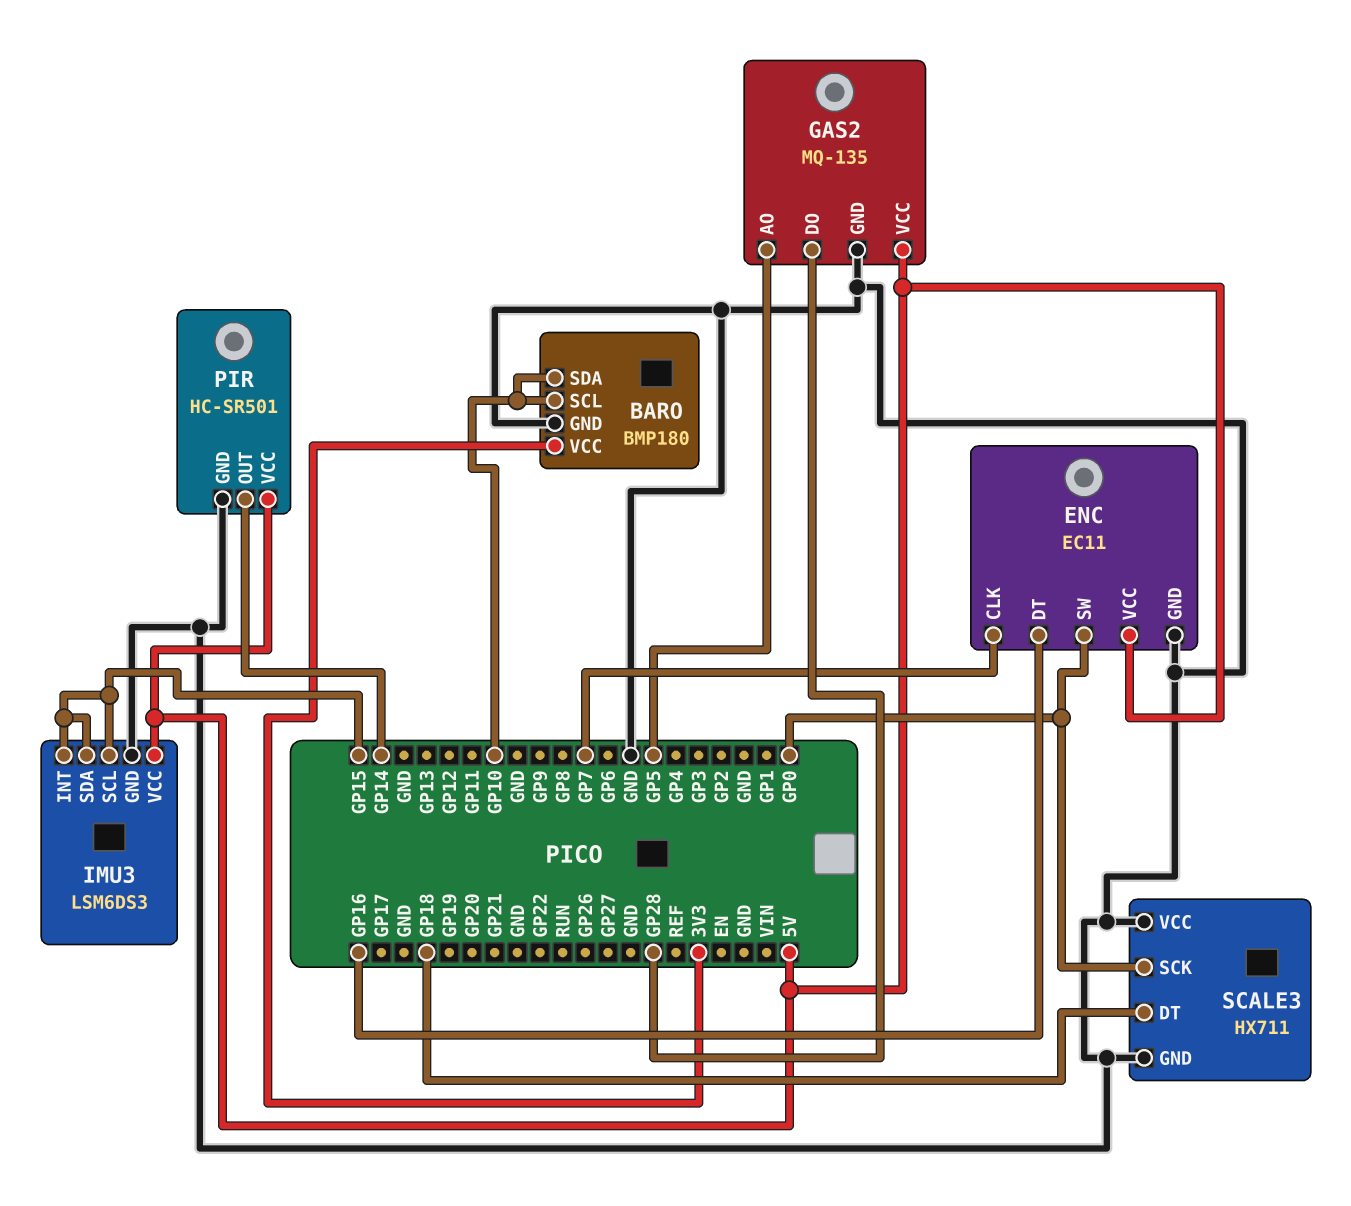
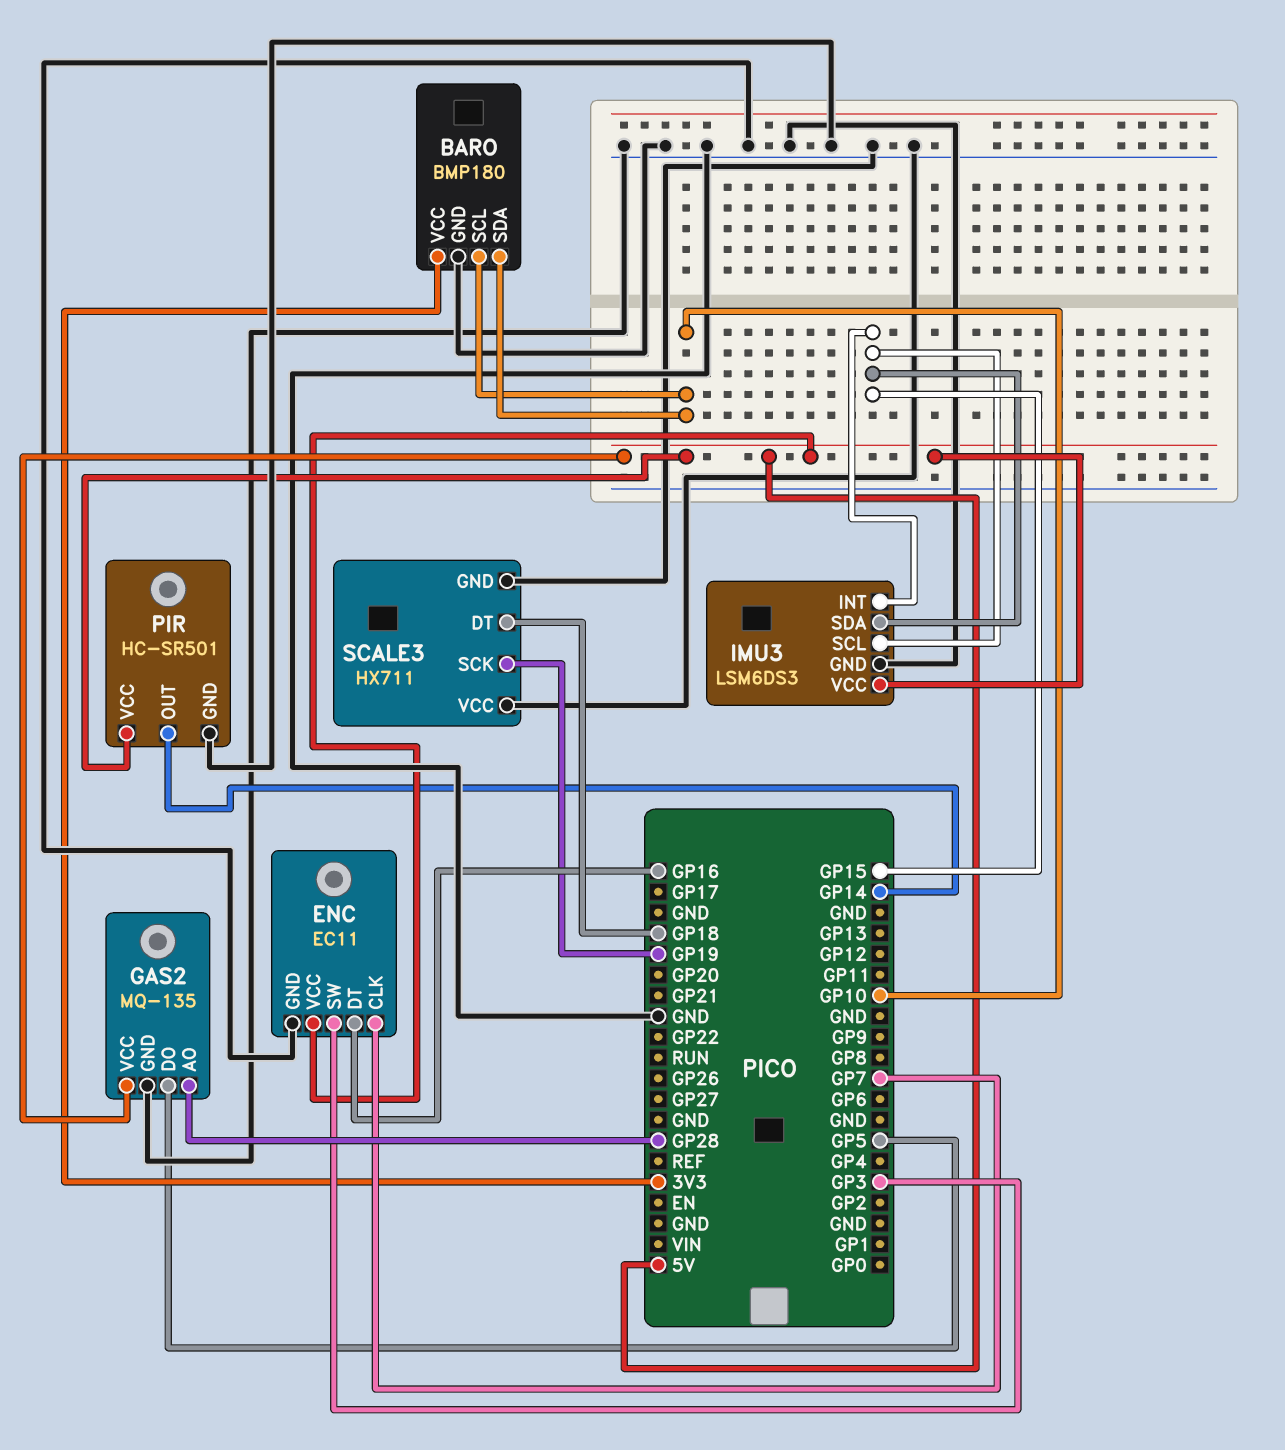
ENC pin SW: GP0 -> GP3
GAS2 pin AO: GP5 -> GP28
GAS2 pin DO: GP28 -> GP5
SCALE3 pin SCK: GP0 -> GP19

